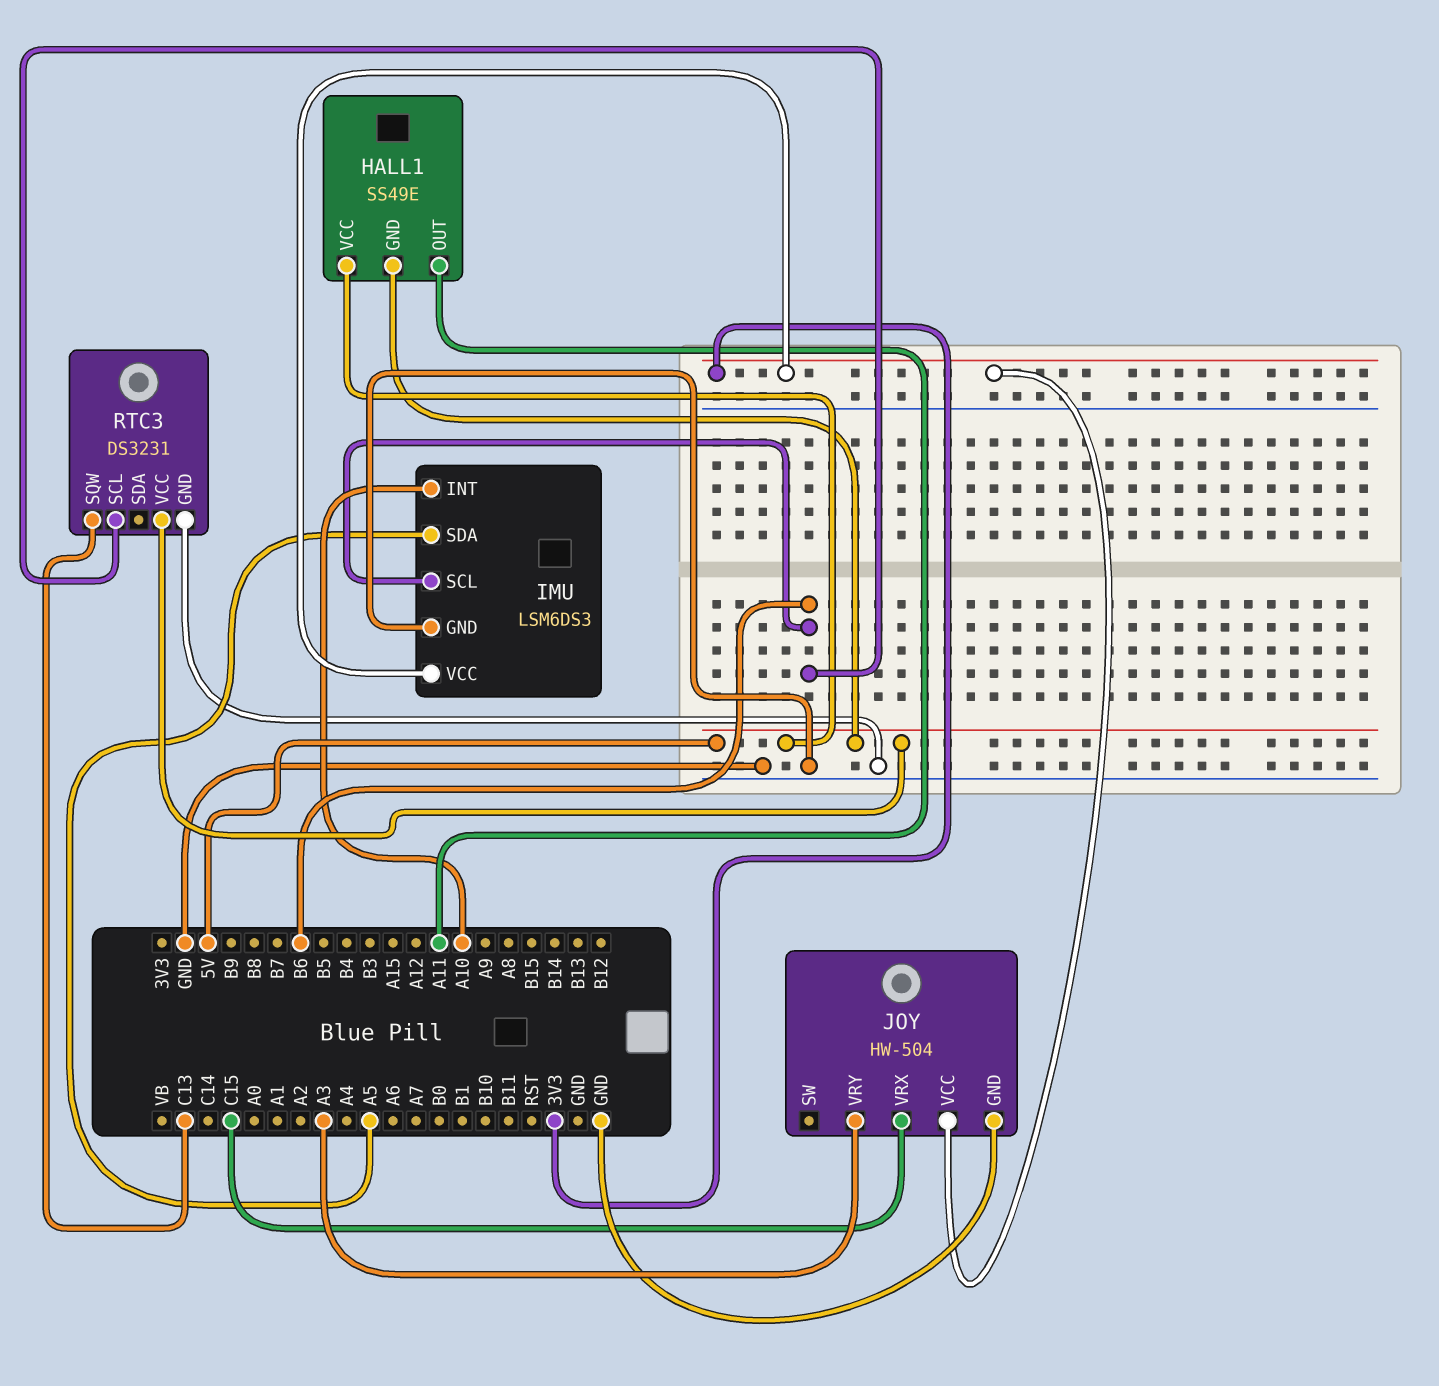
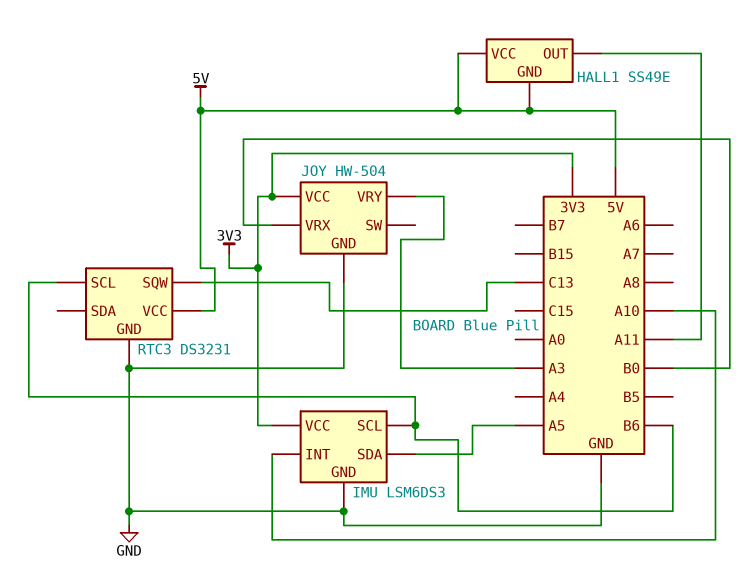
JOY pin VRX: C15 -> B0

